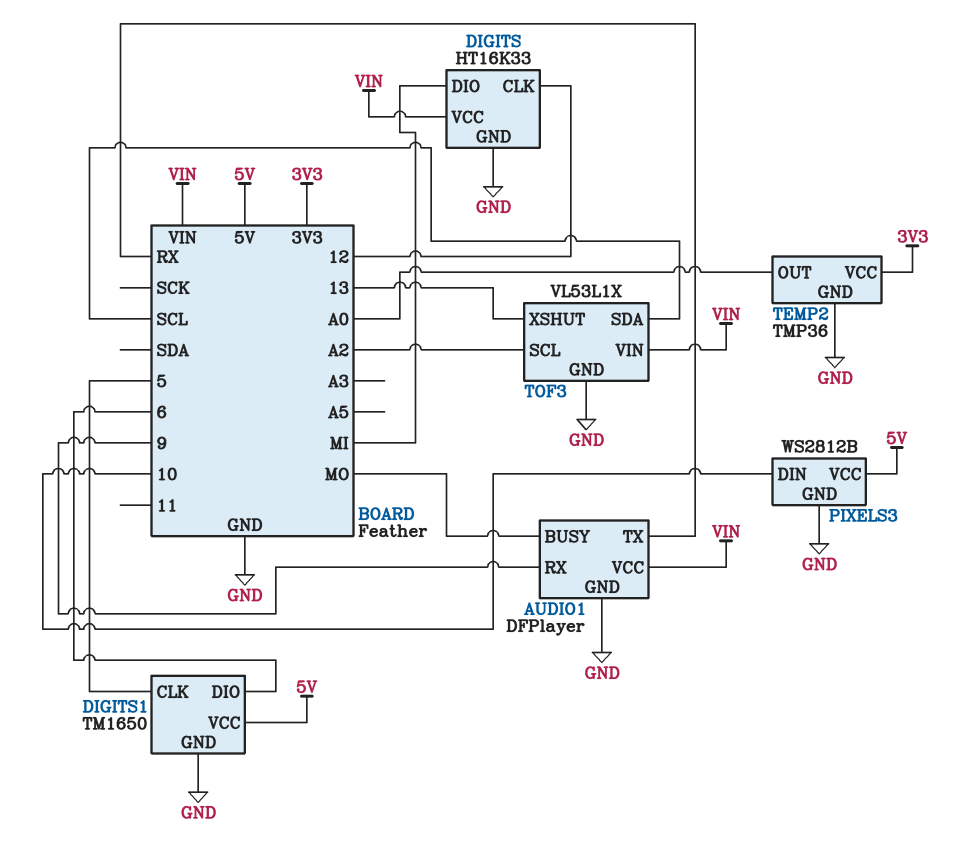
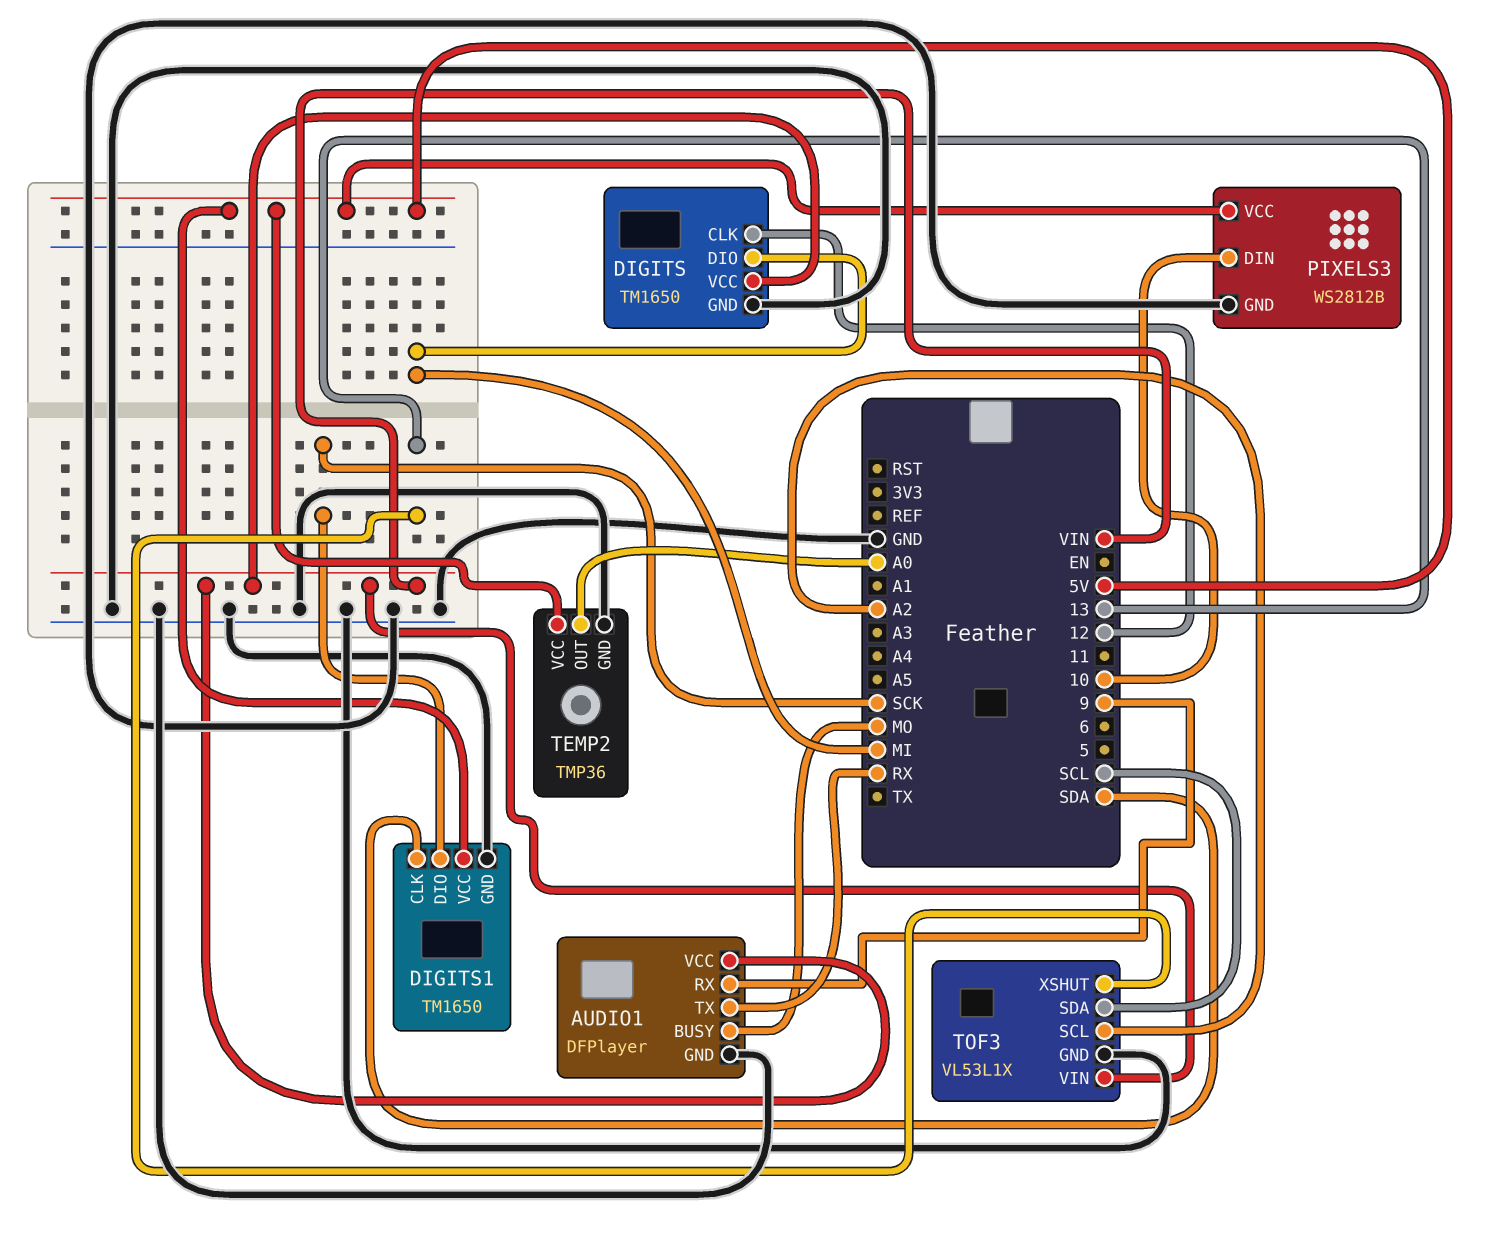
DIGITS: HT16K33 -> TM1650
DIGITS1 pin CLK: 5 -> SDA
DIGITS1 pin DIO: 6 -> SCK
TEMP2 pin VCC: 3V3 -> 5V

